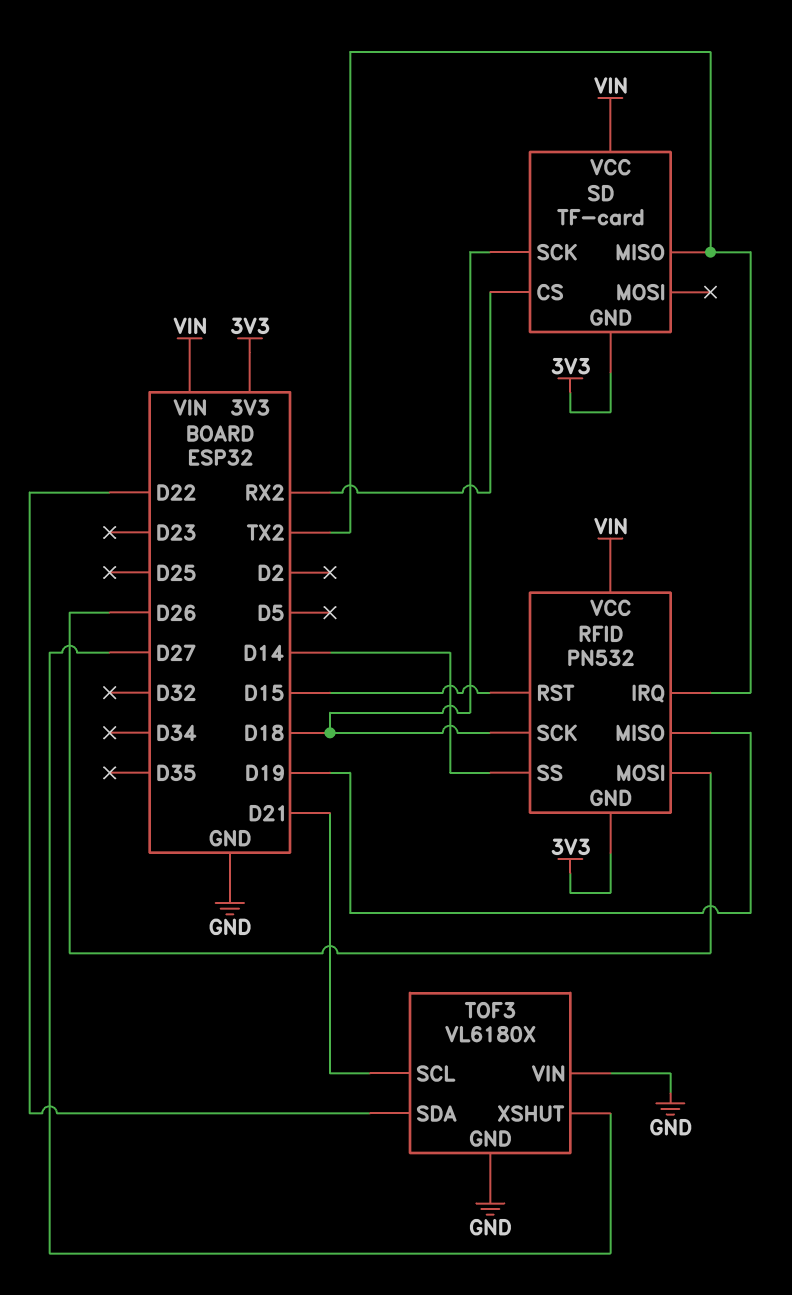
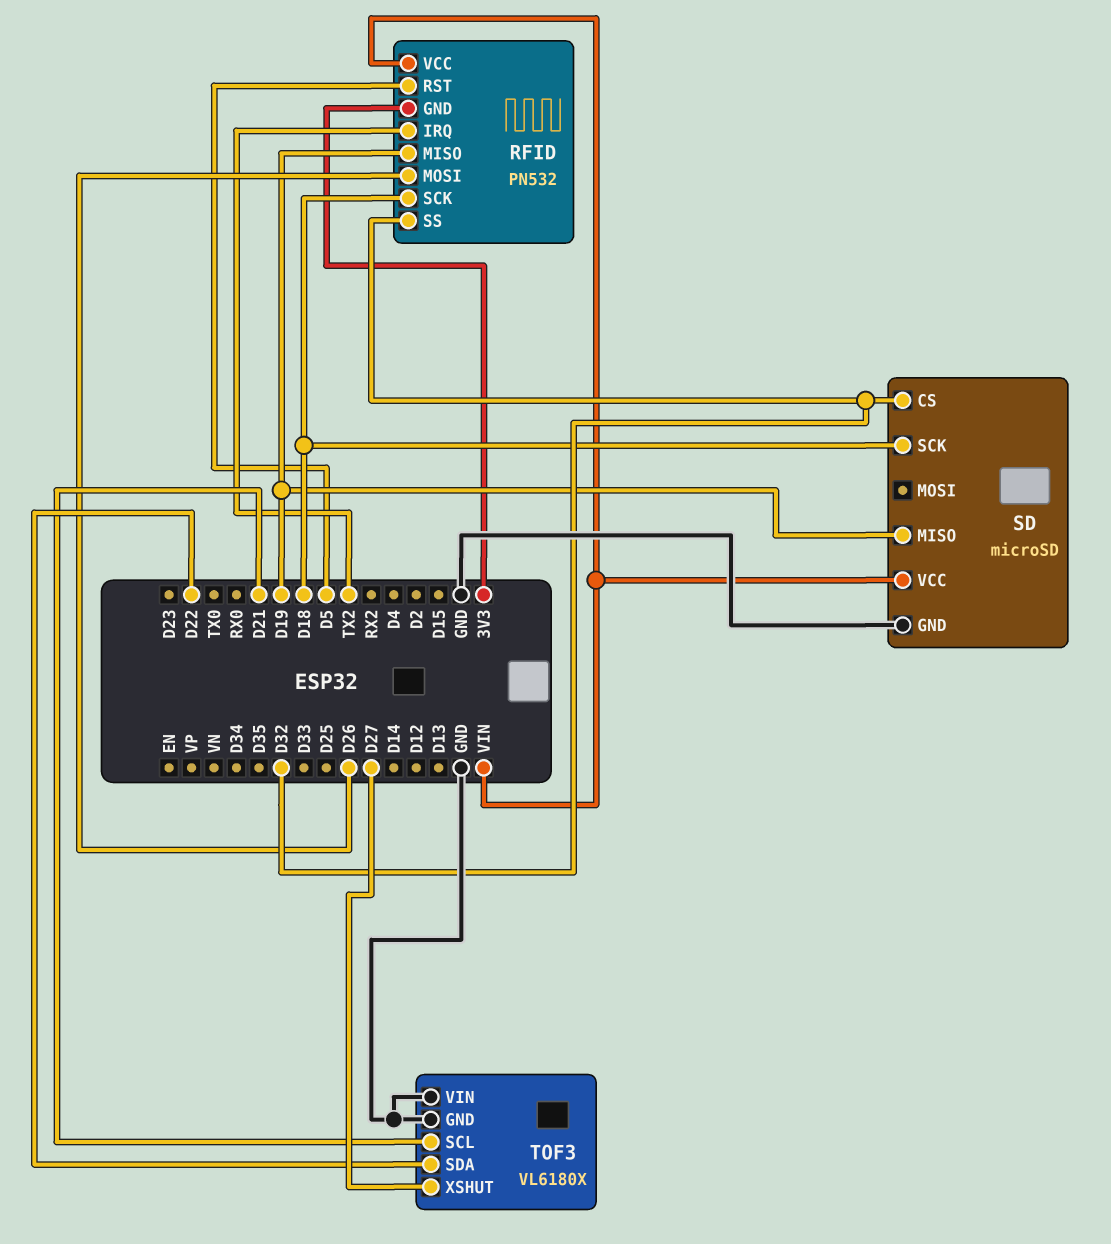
RFID pin RST: D15 -> D5
RFID pin SS: D14 -> D32
SD: TF-card -> microSD
SD pin CS: RX2 -> D32
SD pin GND: 3V3 -> GND
SD pin MISO: TX2 -> D19

